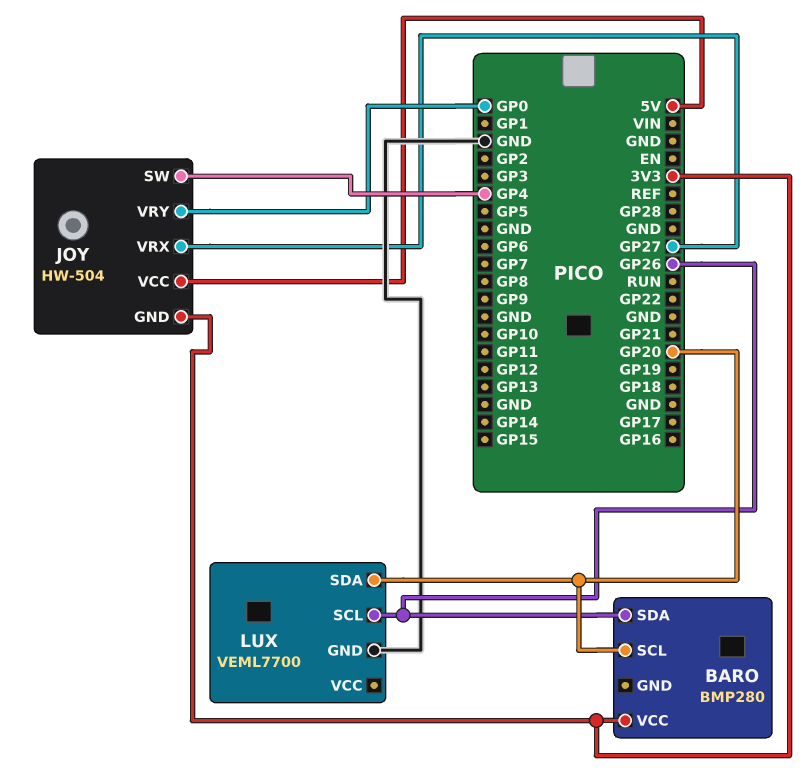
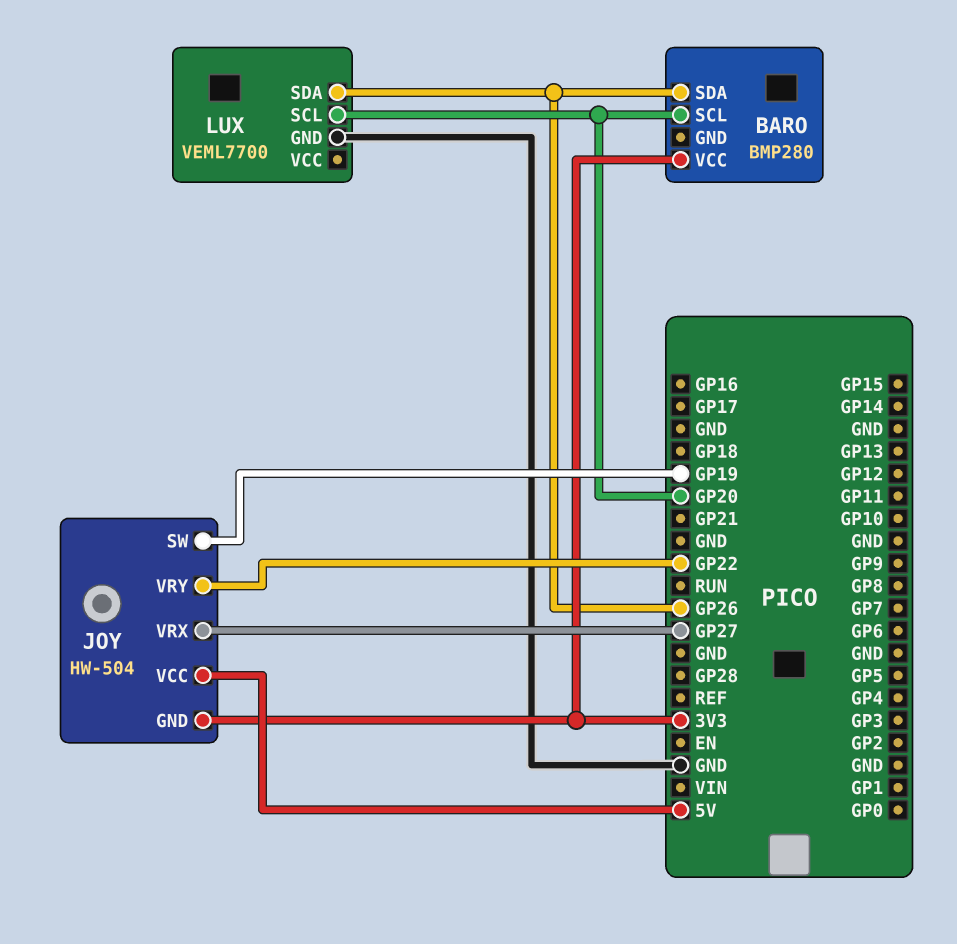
JOY pin SW: GP4 -> GP19
JOY pin VRY: GP0 -> GP22
LUX pin SCL: GP26 -> GP20
LUX pin SDA: GP20 -> GP26

